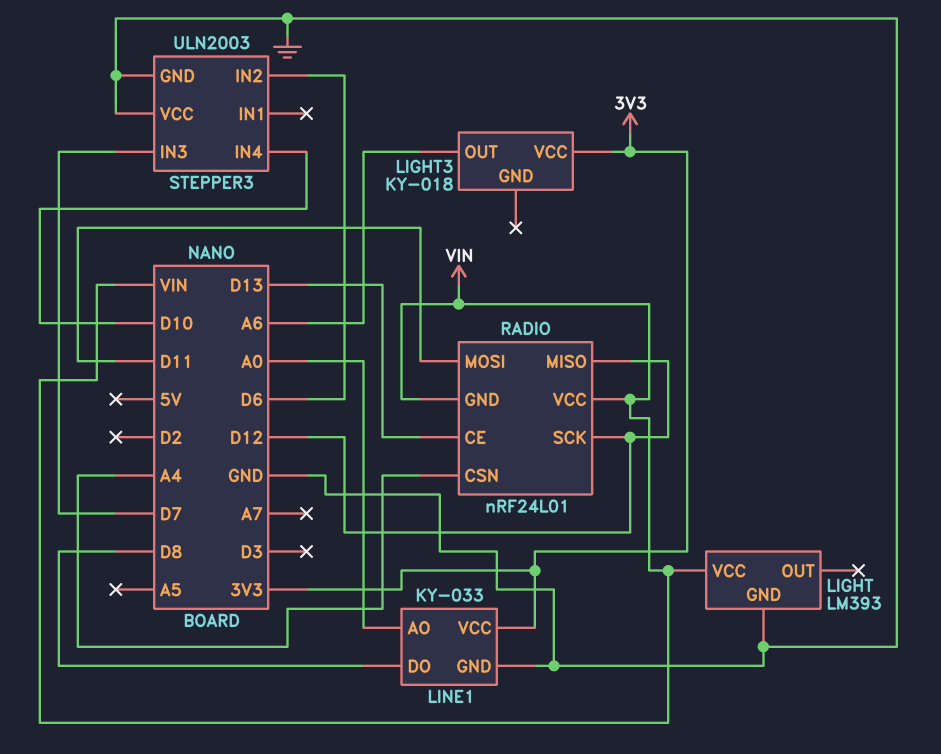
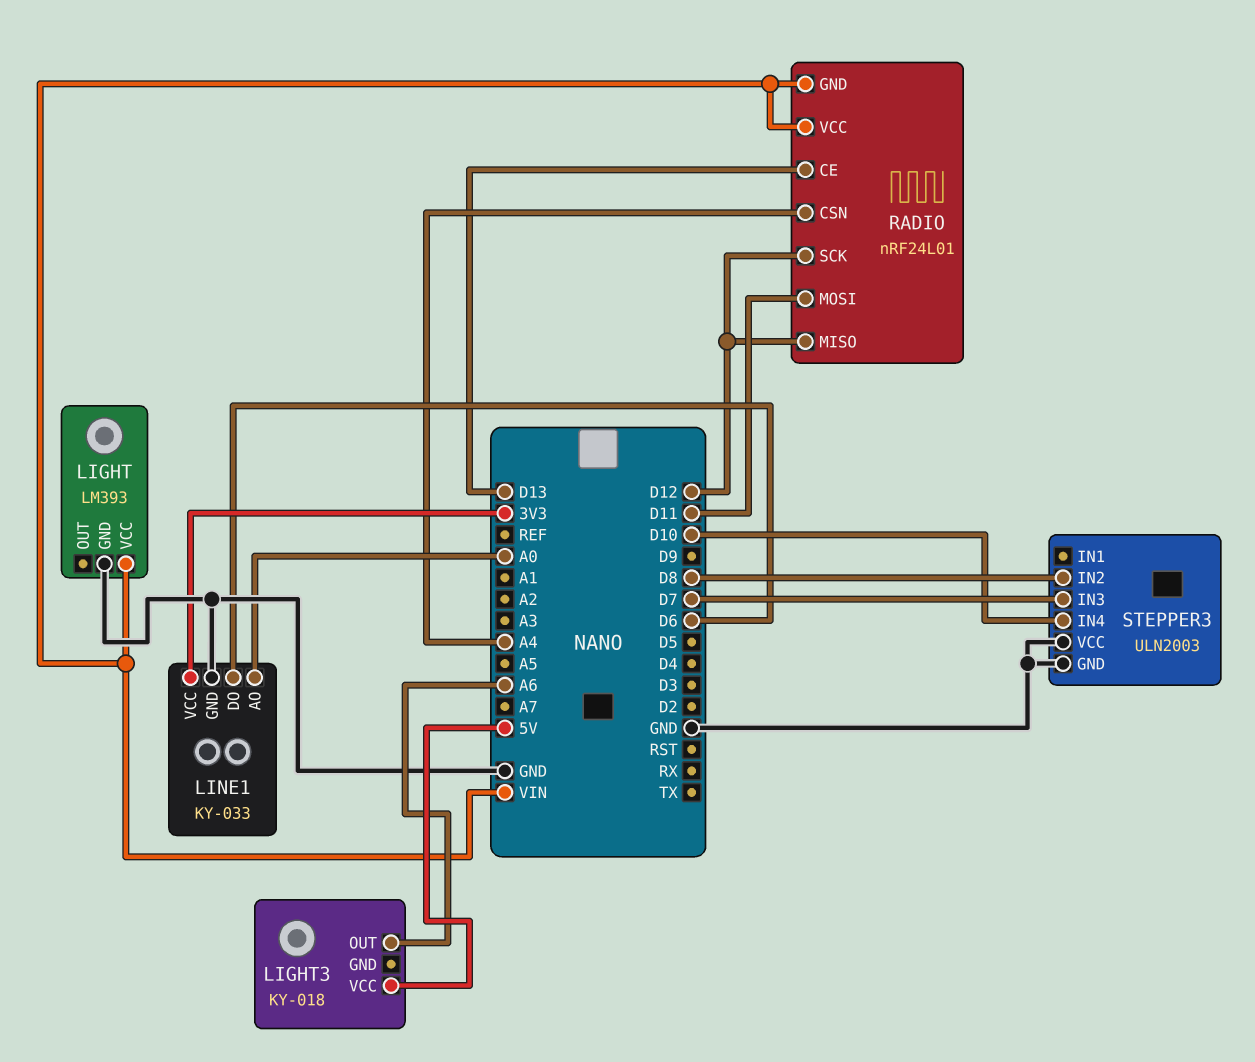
LIGHT3 pin VCC: 3V3 -> 5V
LINE1 pin DO: D8 -> D6
STEPPER3 pin IN2: D6 -> D8

